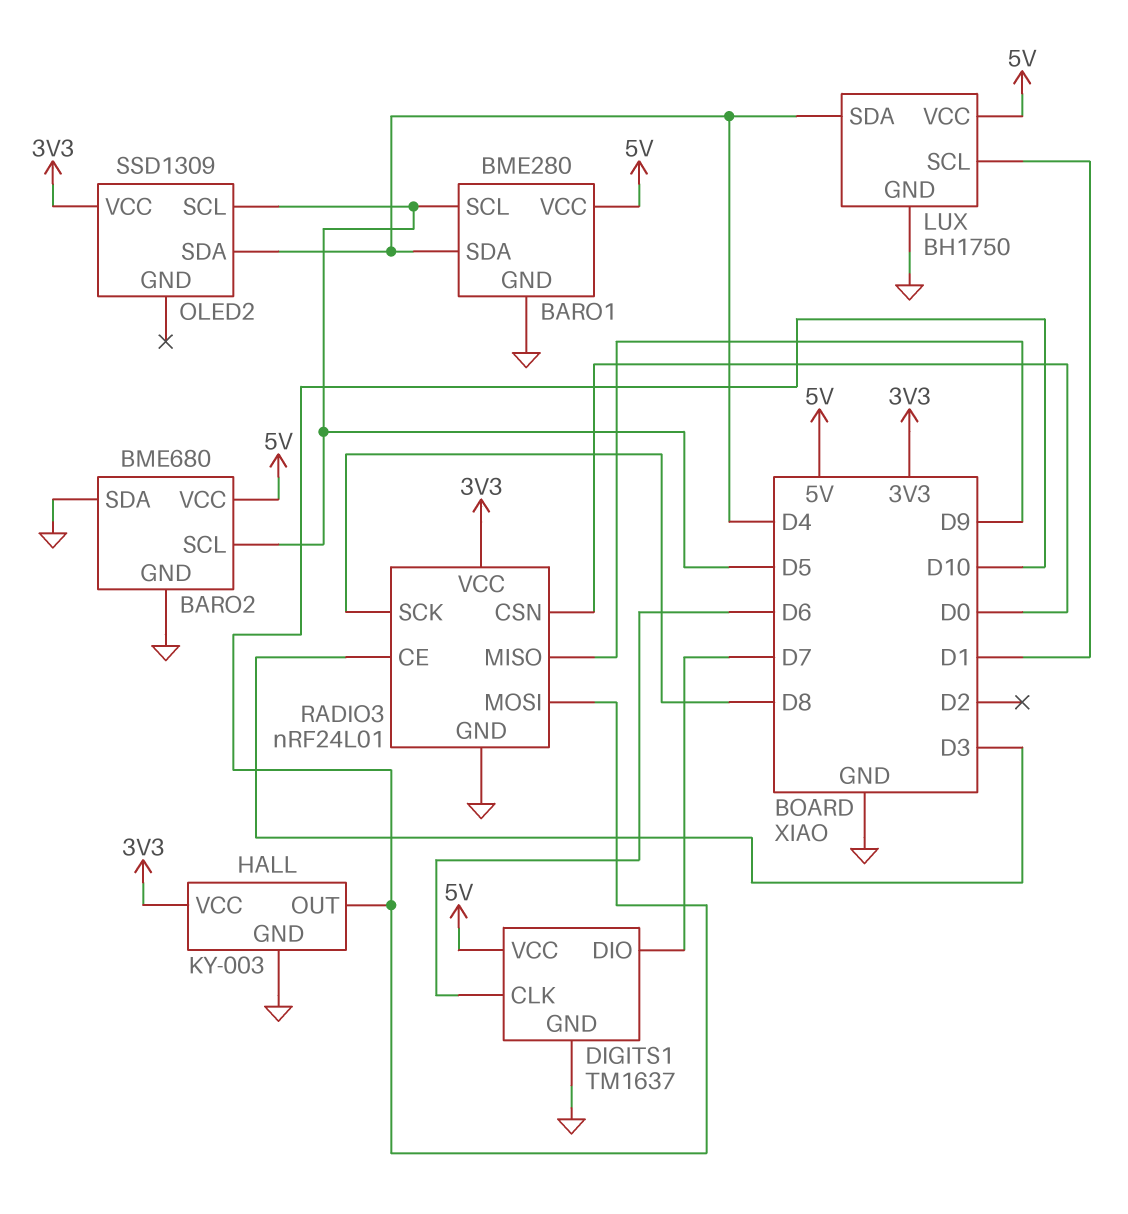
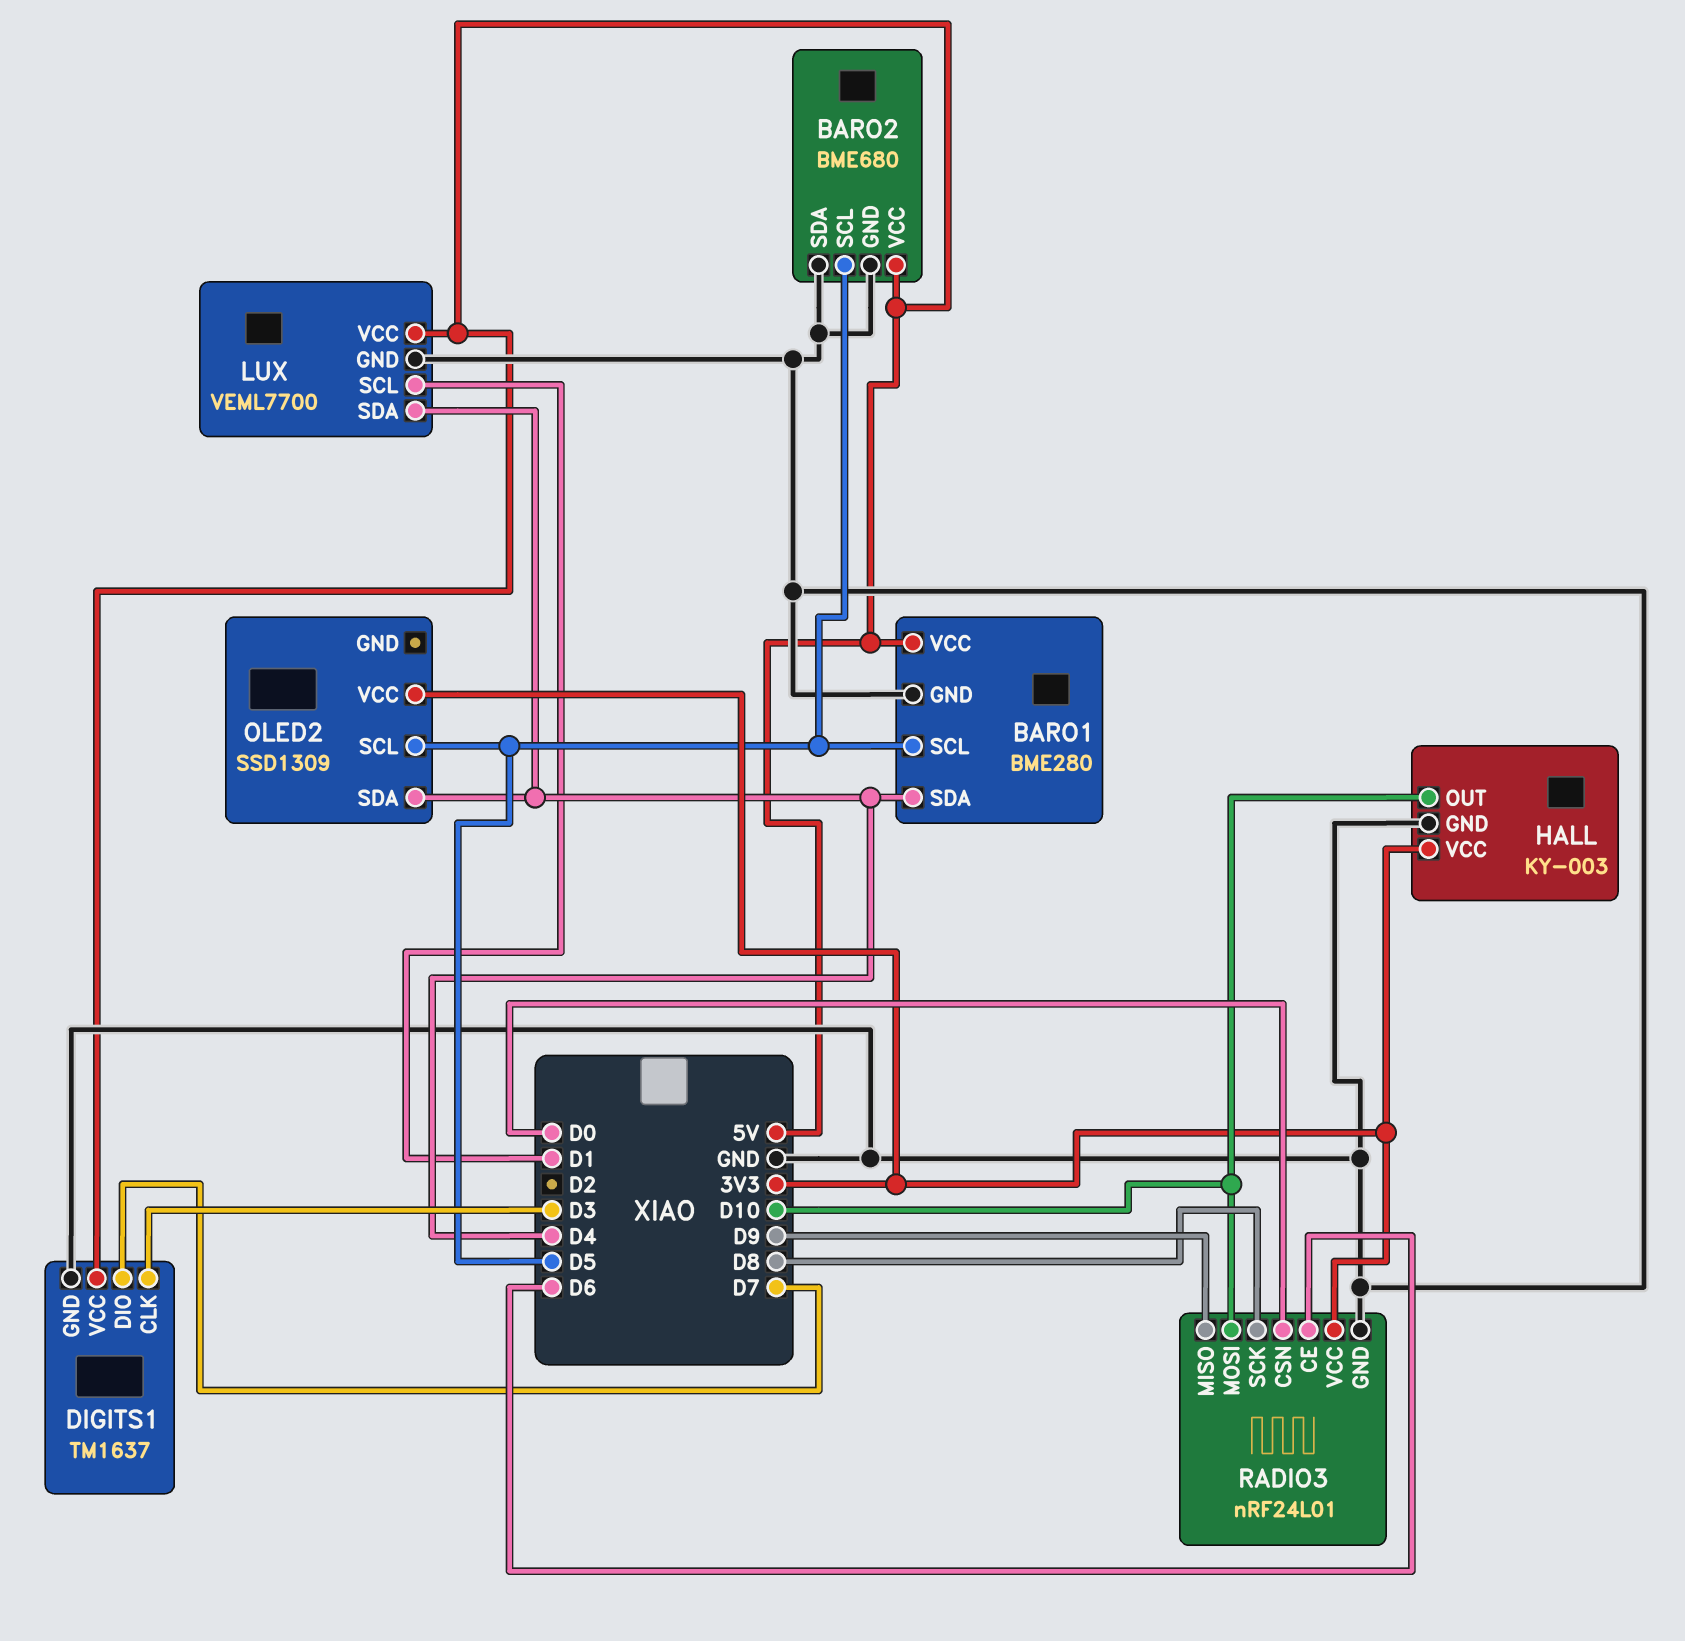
DIGITS1 pin CLK: D6 -> D3
LUX: BH1750 -> VEML7700
RADIO3 pin CE: D3 -> D6

